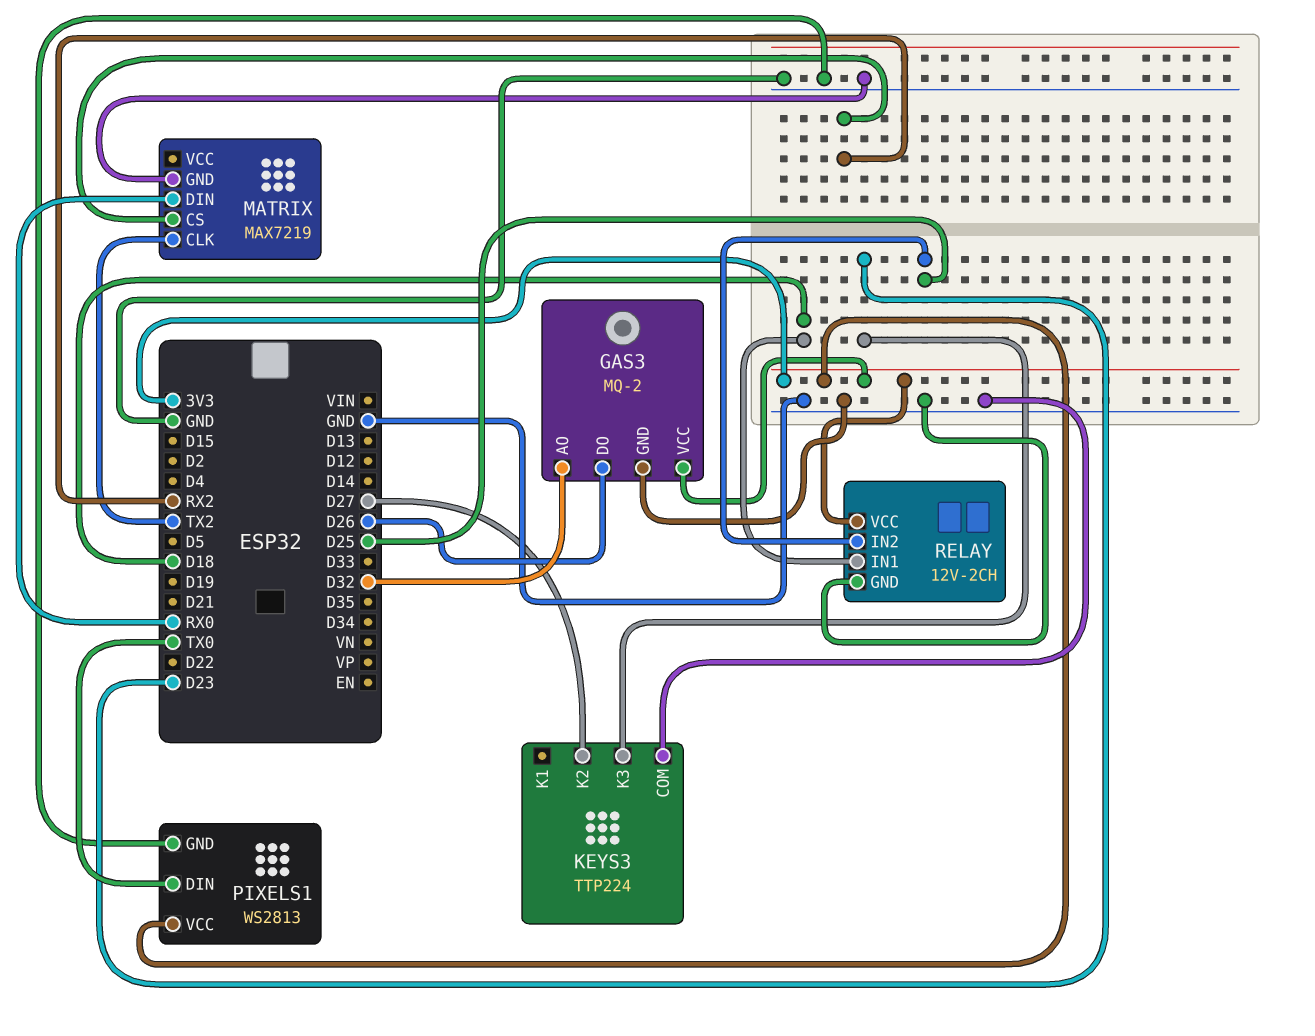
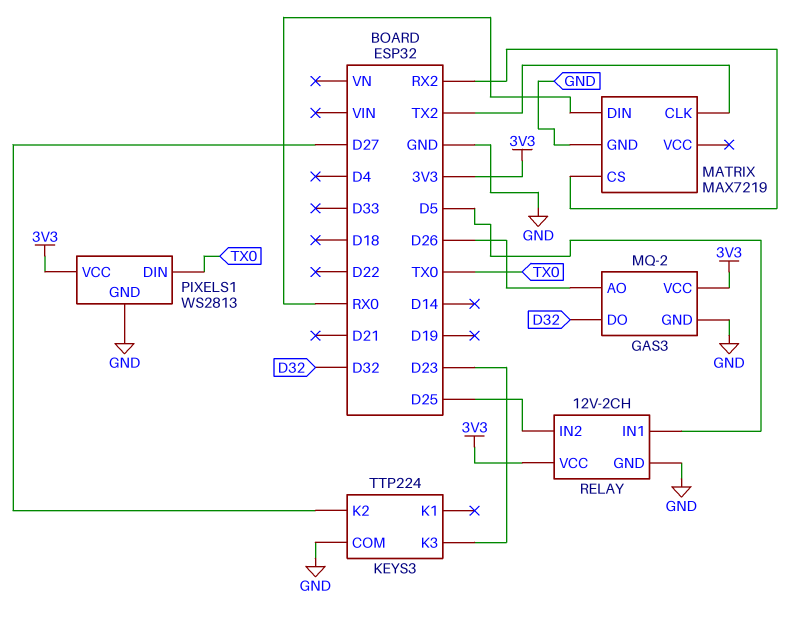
GAS3 pin AO: D32 -> D26
GAS3 pin DO: D26 -> D32
RELAY pin IN1: D18 -> D5

